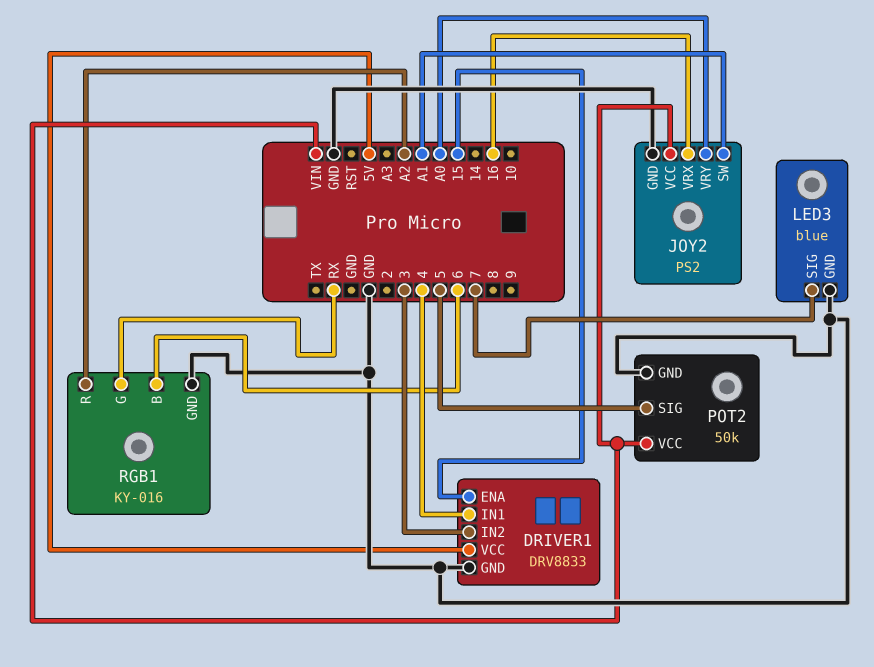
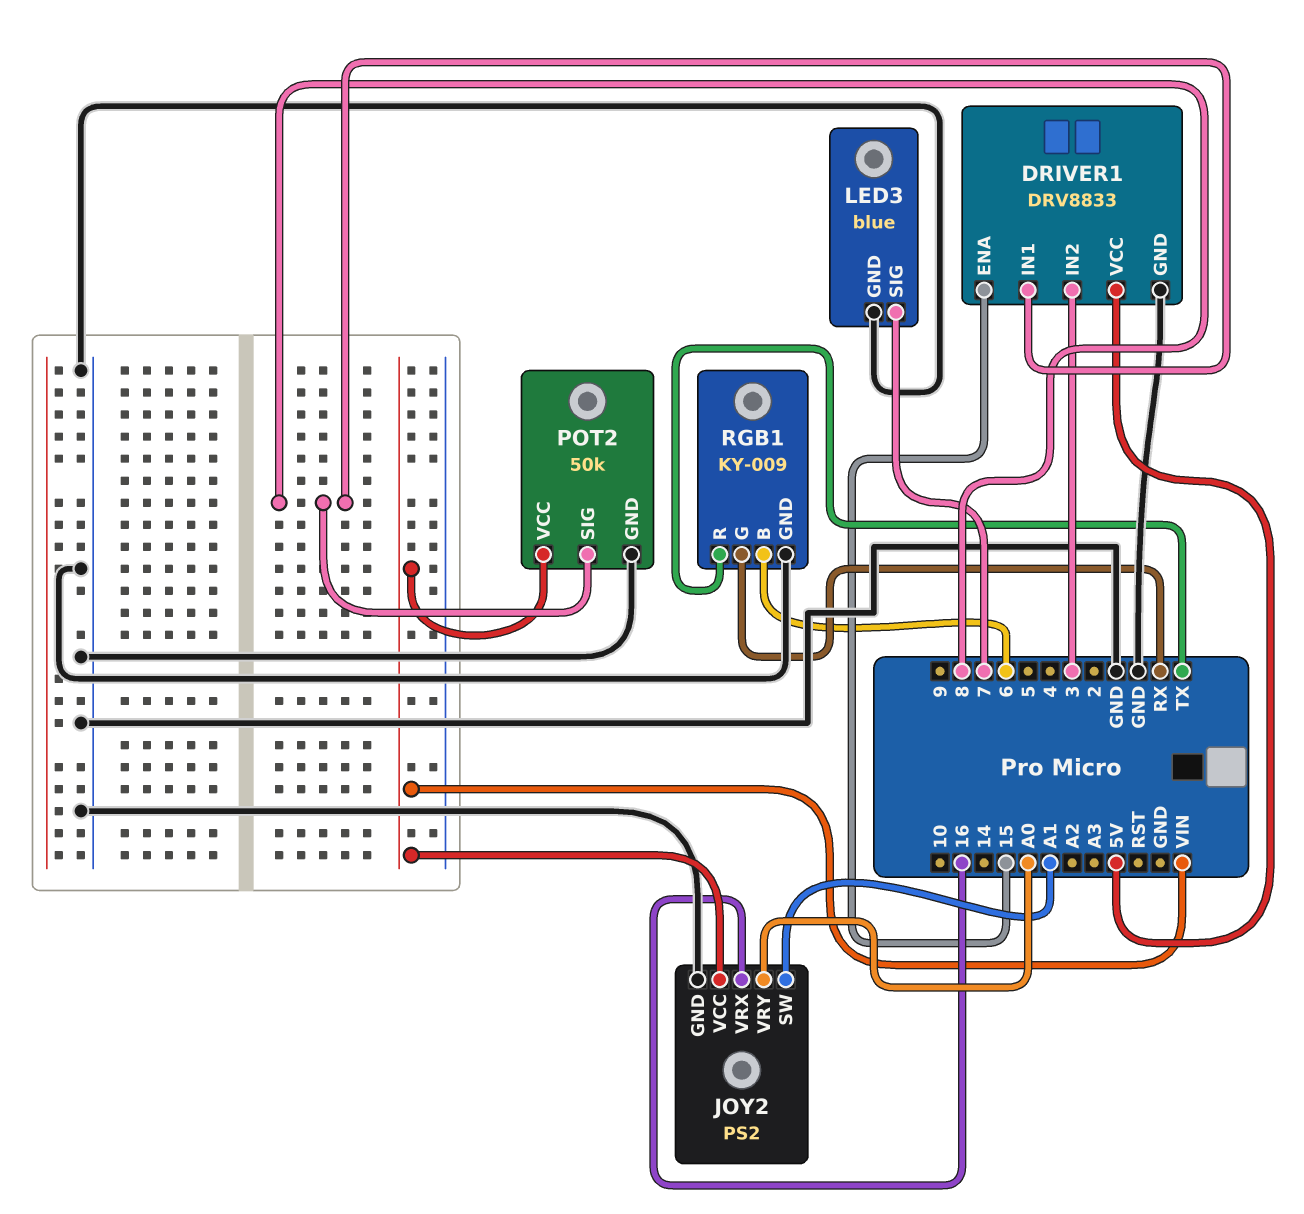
DRIVER1 pin IN1: 4 -> 8
POT2 pin SIG: 5 -> 8
RGB1: KY-016 -> KY-009
RGB1 pin R: A2 -> TX

